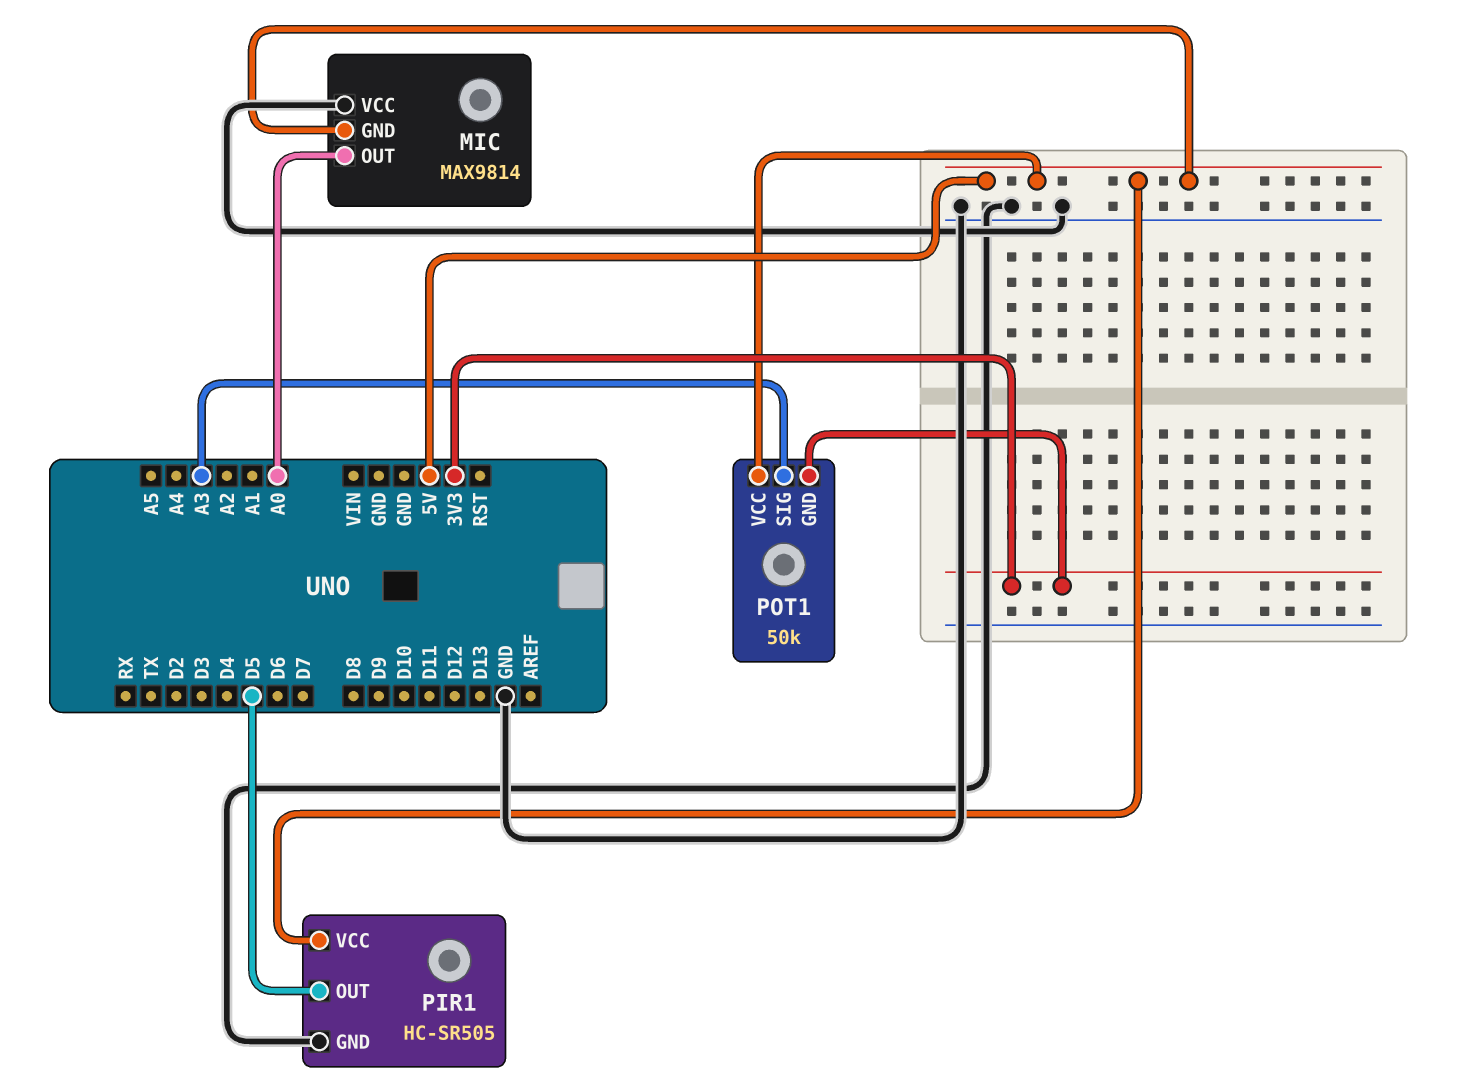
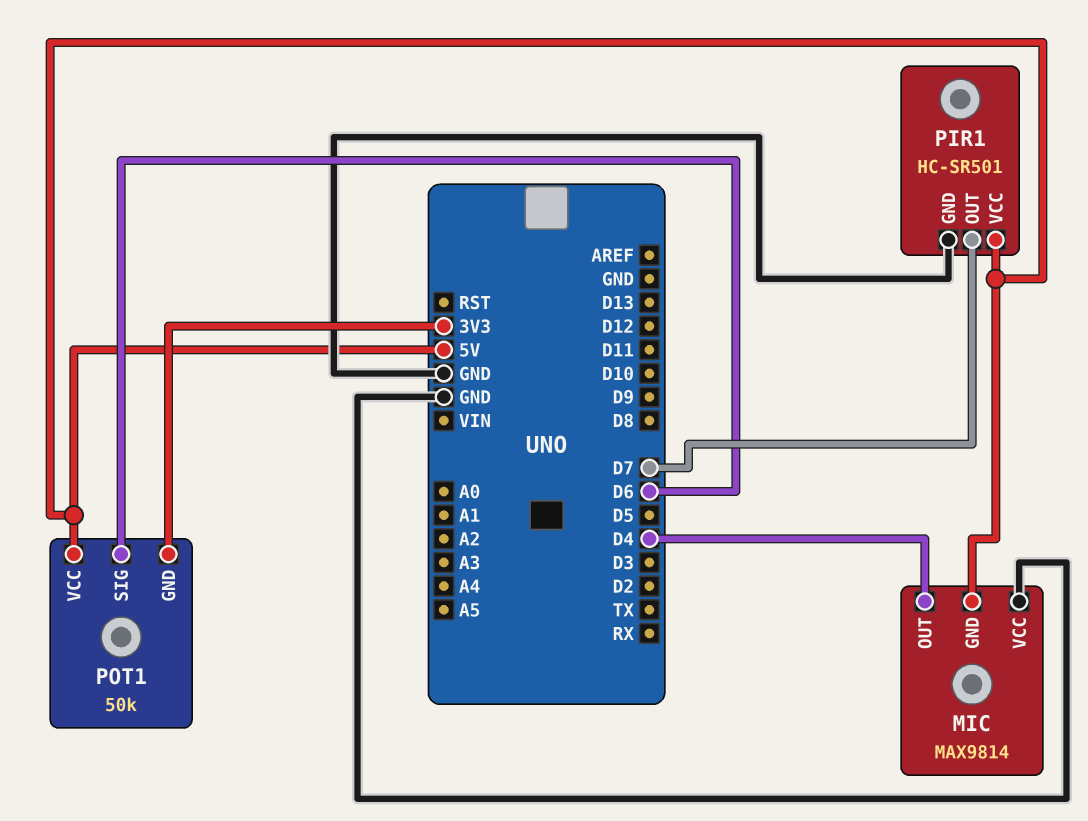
MIC pin OUT: A0 -> D4
PIR1: HC-SR505 -> HC-SR501
PIR1 pin OUT: D5 -> D7
POT1 pin SIG: A3 -> D6

